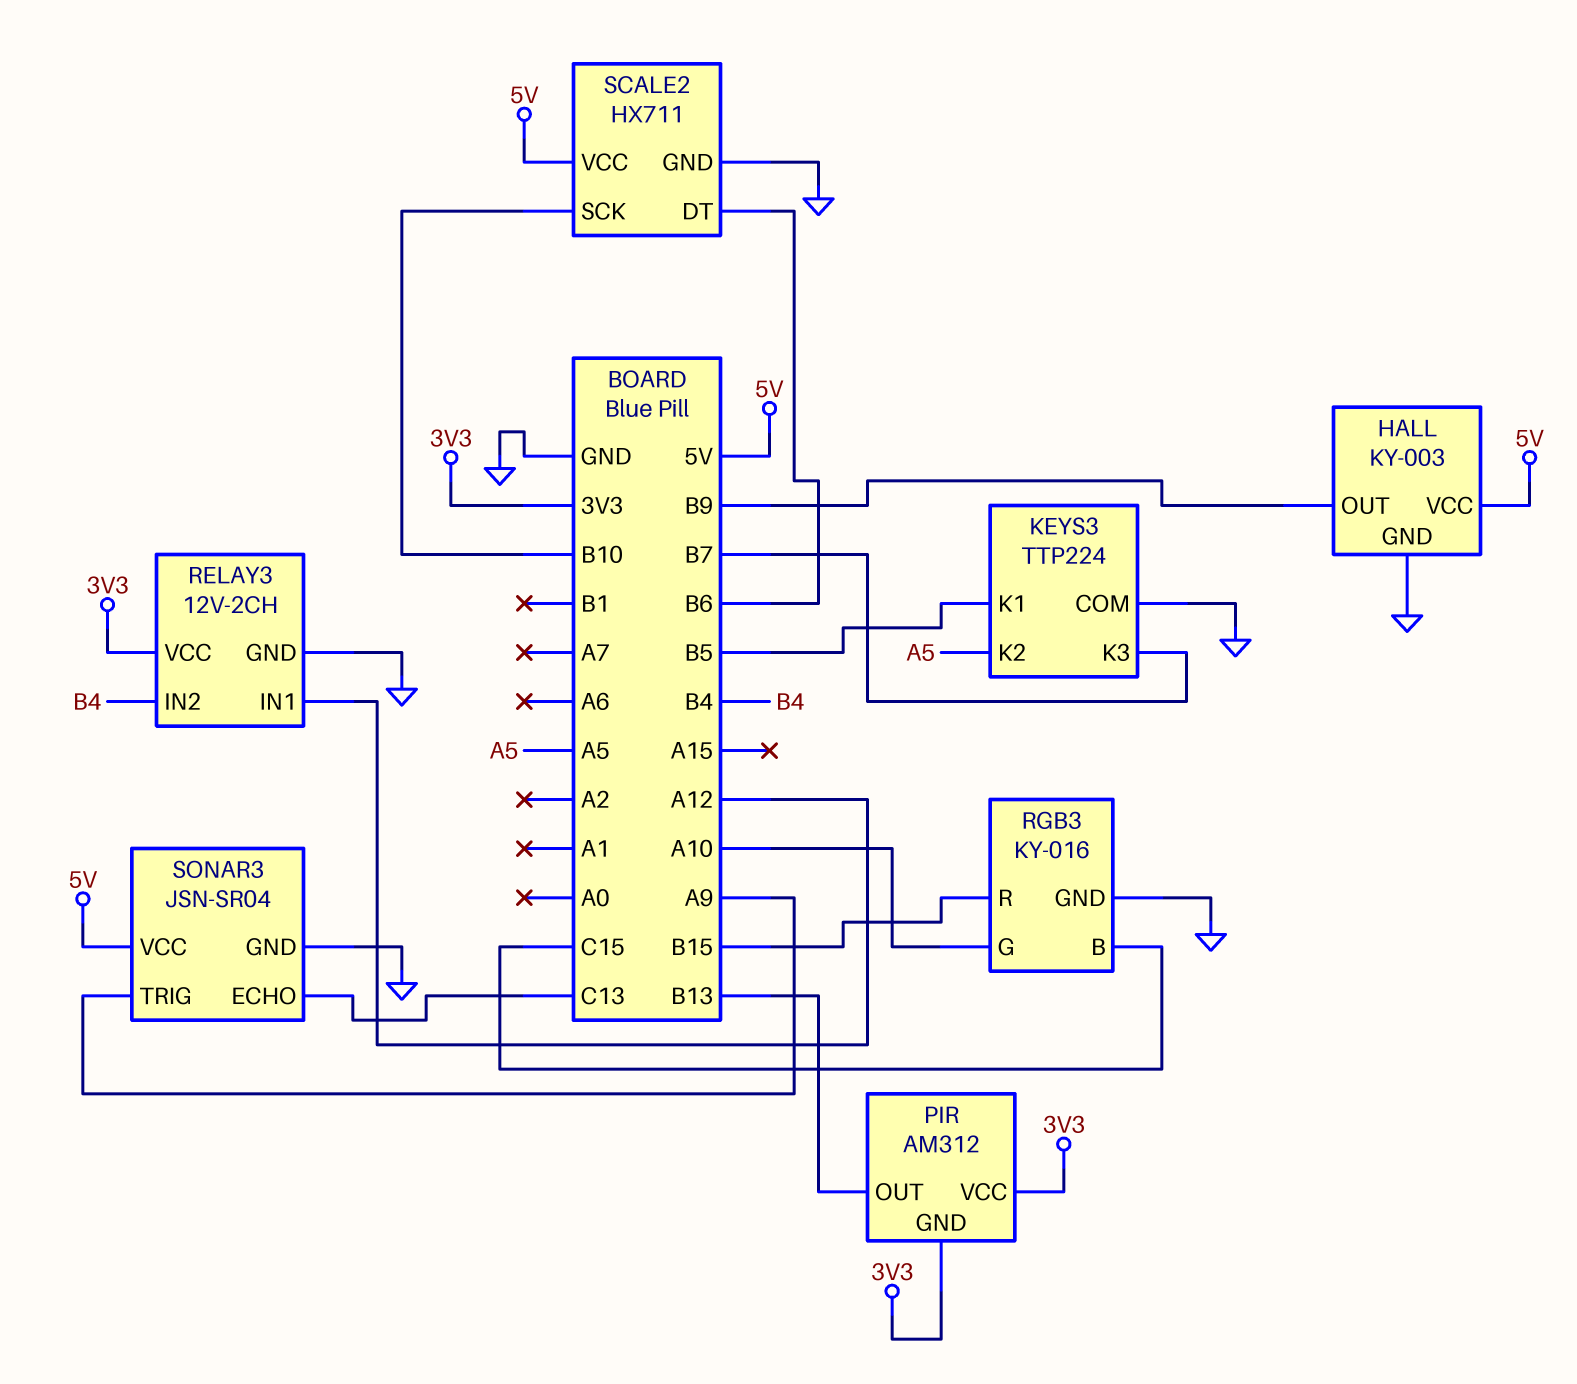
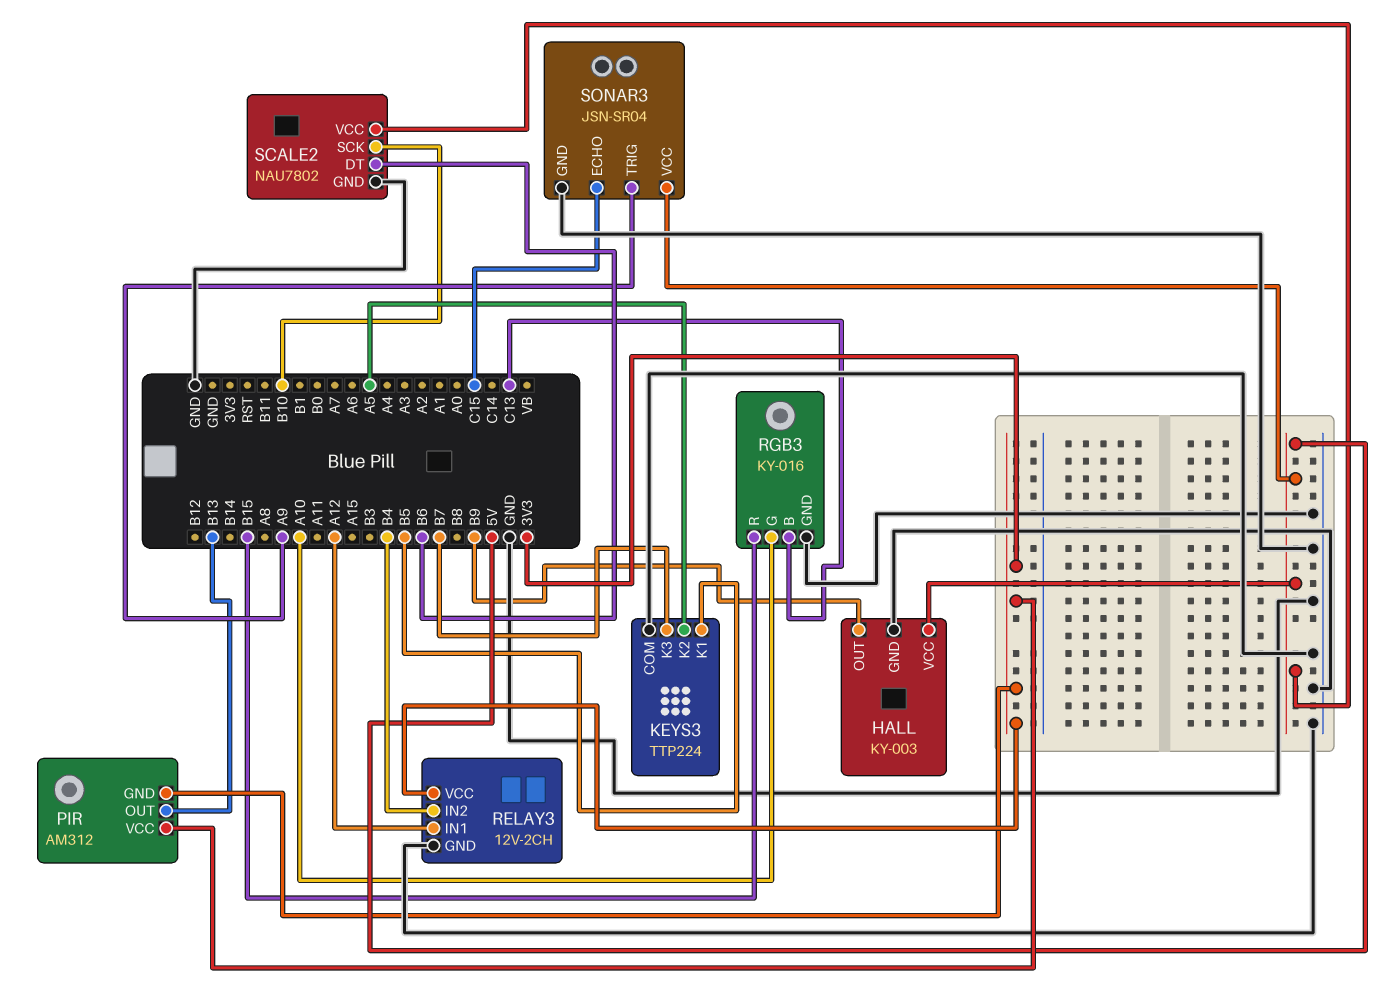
RGB3 pin B: C15 -> C13
SCALE2: HX711 -> NAU7802
SONAR3 pin ECHO: C13 -> C15

